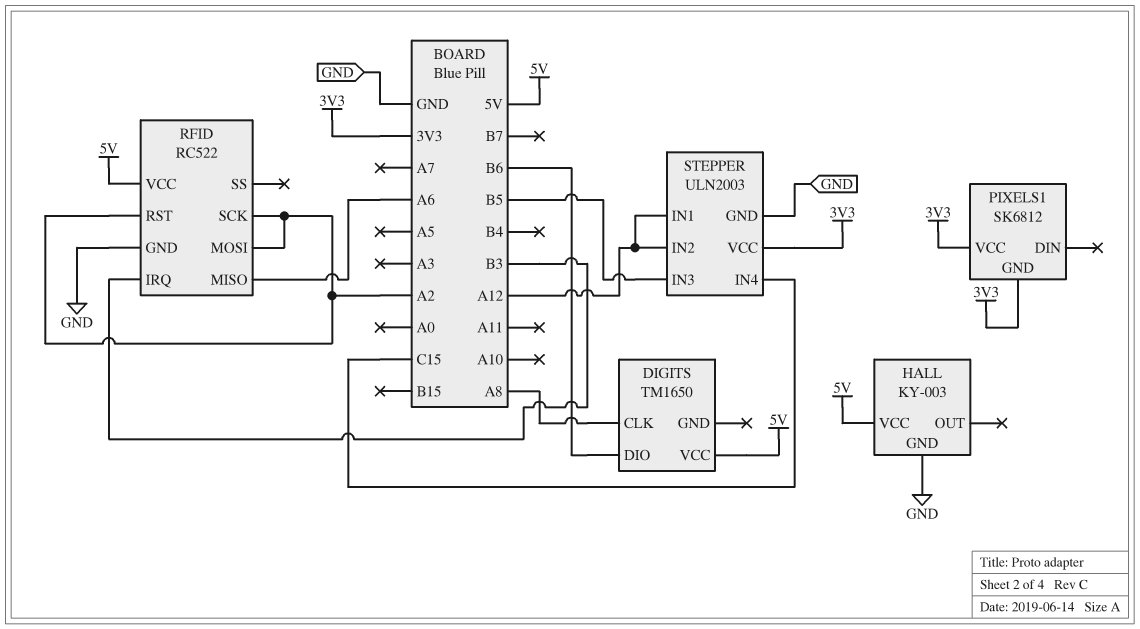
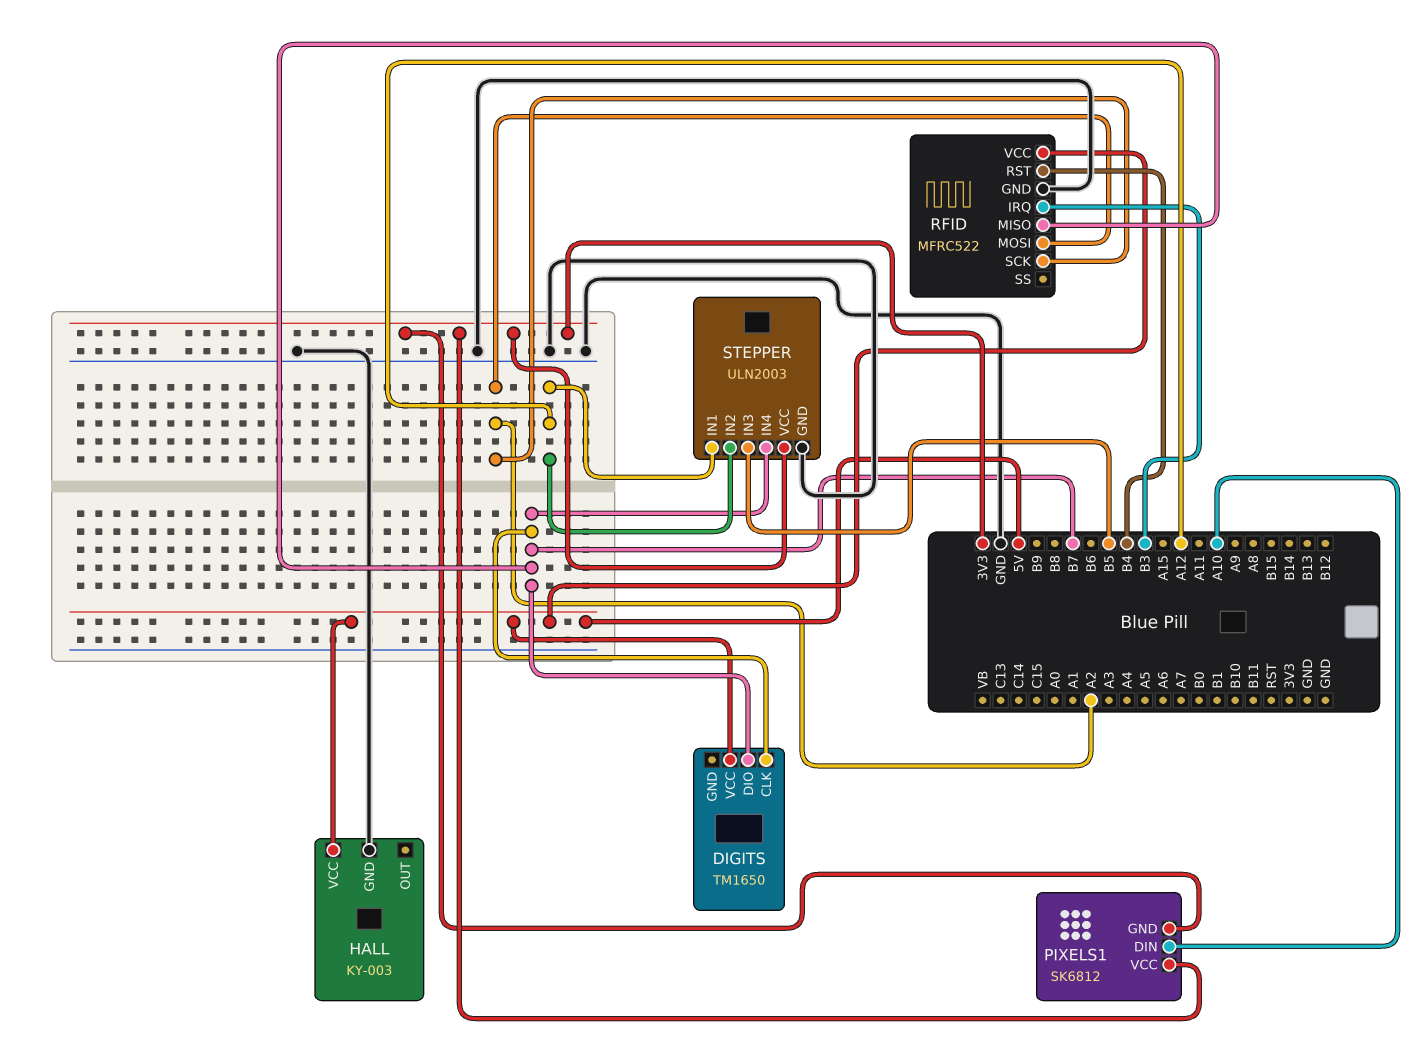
DIGITS pin CLK: A8 -> B7
DIGITS pin DIO: B6 -> B7
PIXELS1 pin DIN: none -> A10
RFID: RC522 -> MFRC522
RFID pin MISO: A6 -> B7
RFID pin RST: A2 -> B4
STEPPER pin IN4: C15 -> B7

